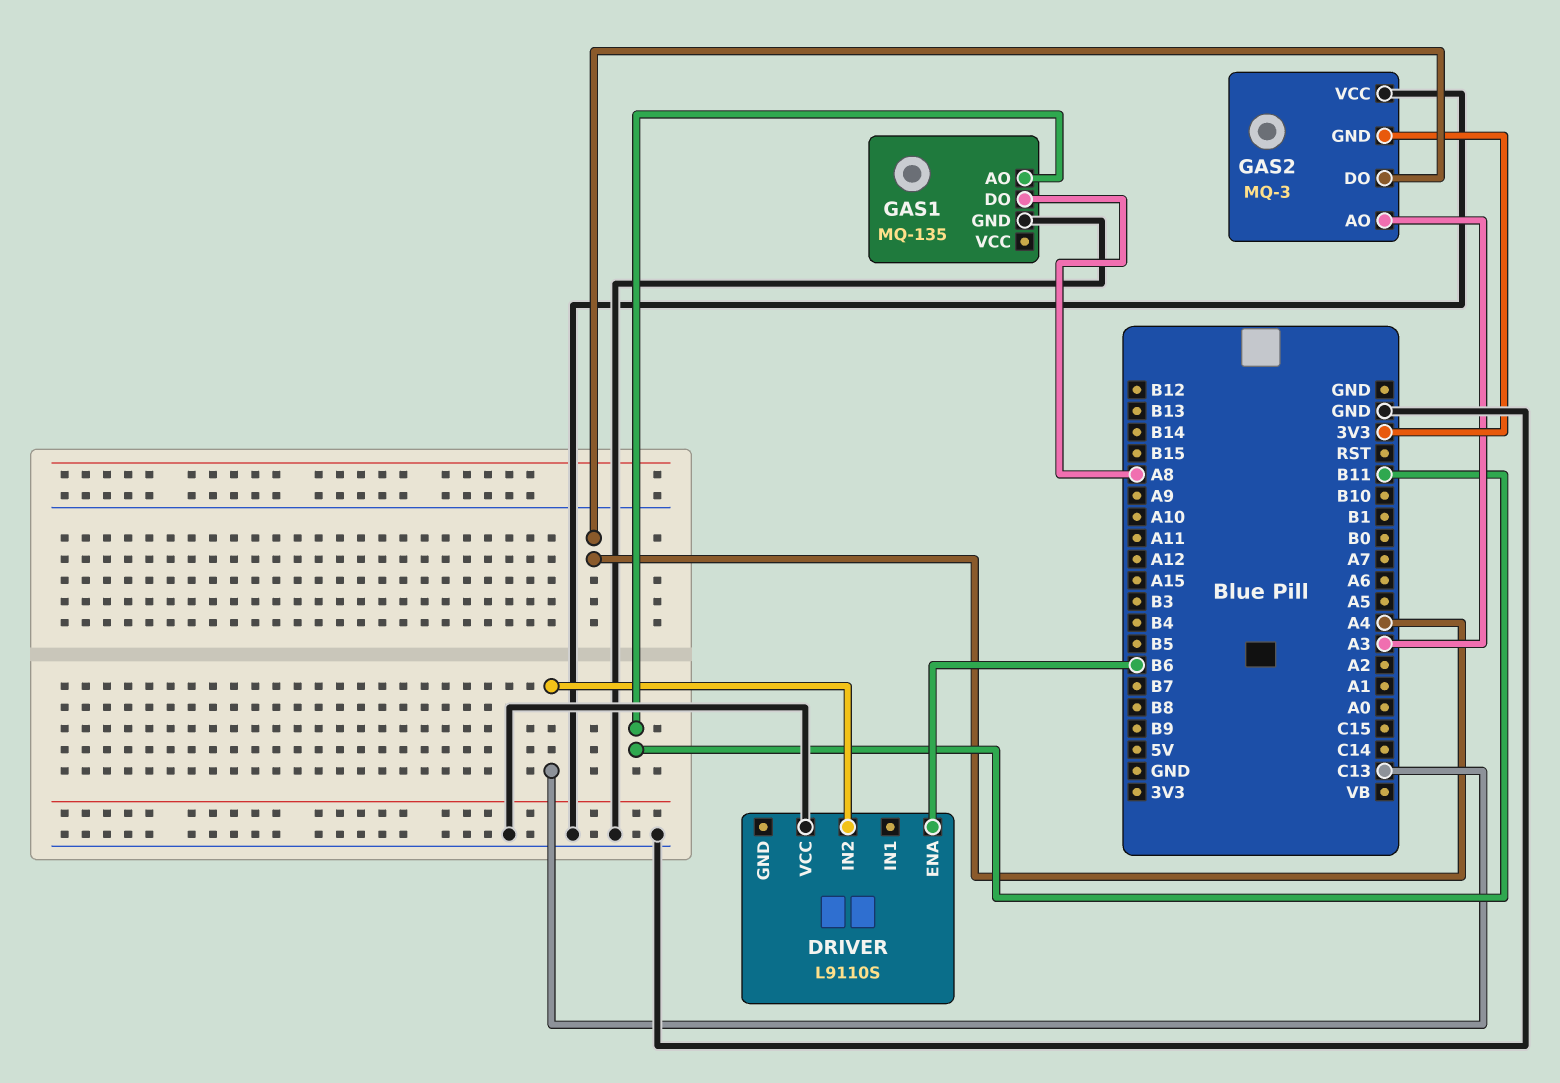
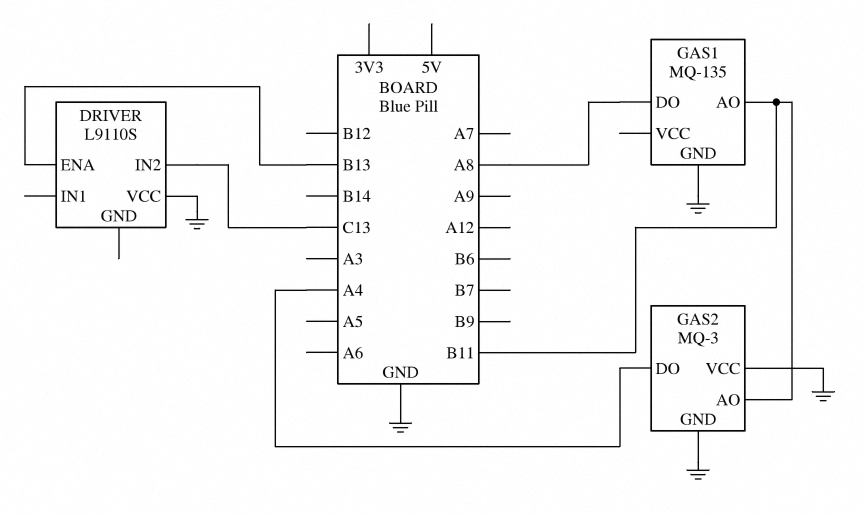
DRIVER pin ENA: B6 -> B13
GAS2 pin AO: A3 -> B11
GAS2 pin GND: 3V3 -> GND

